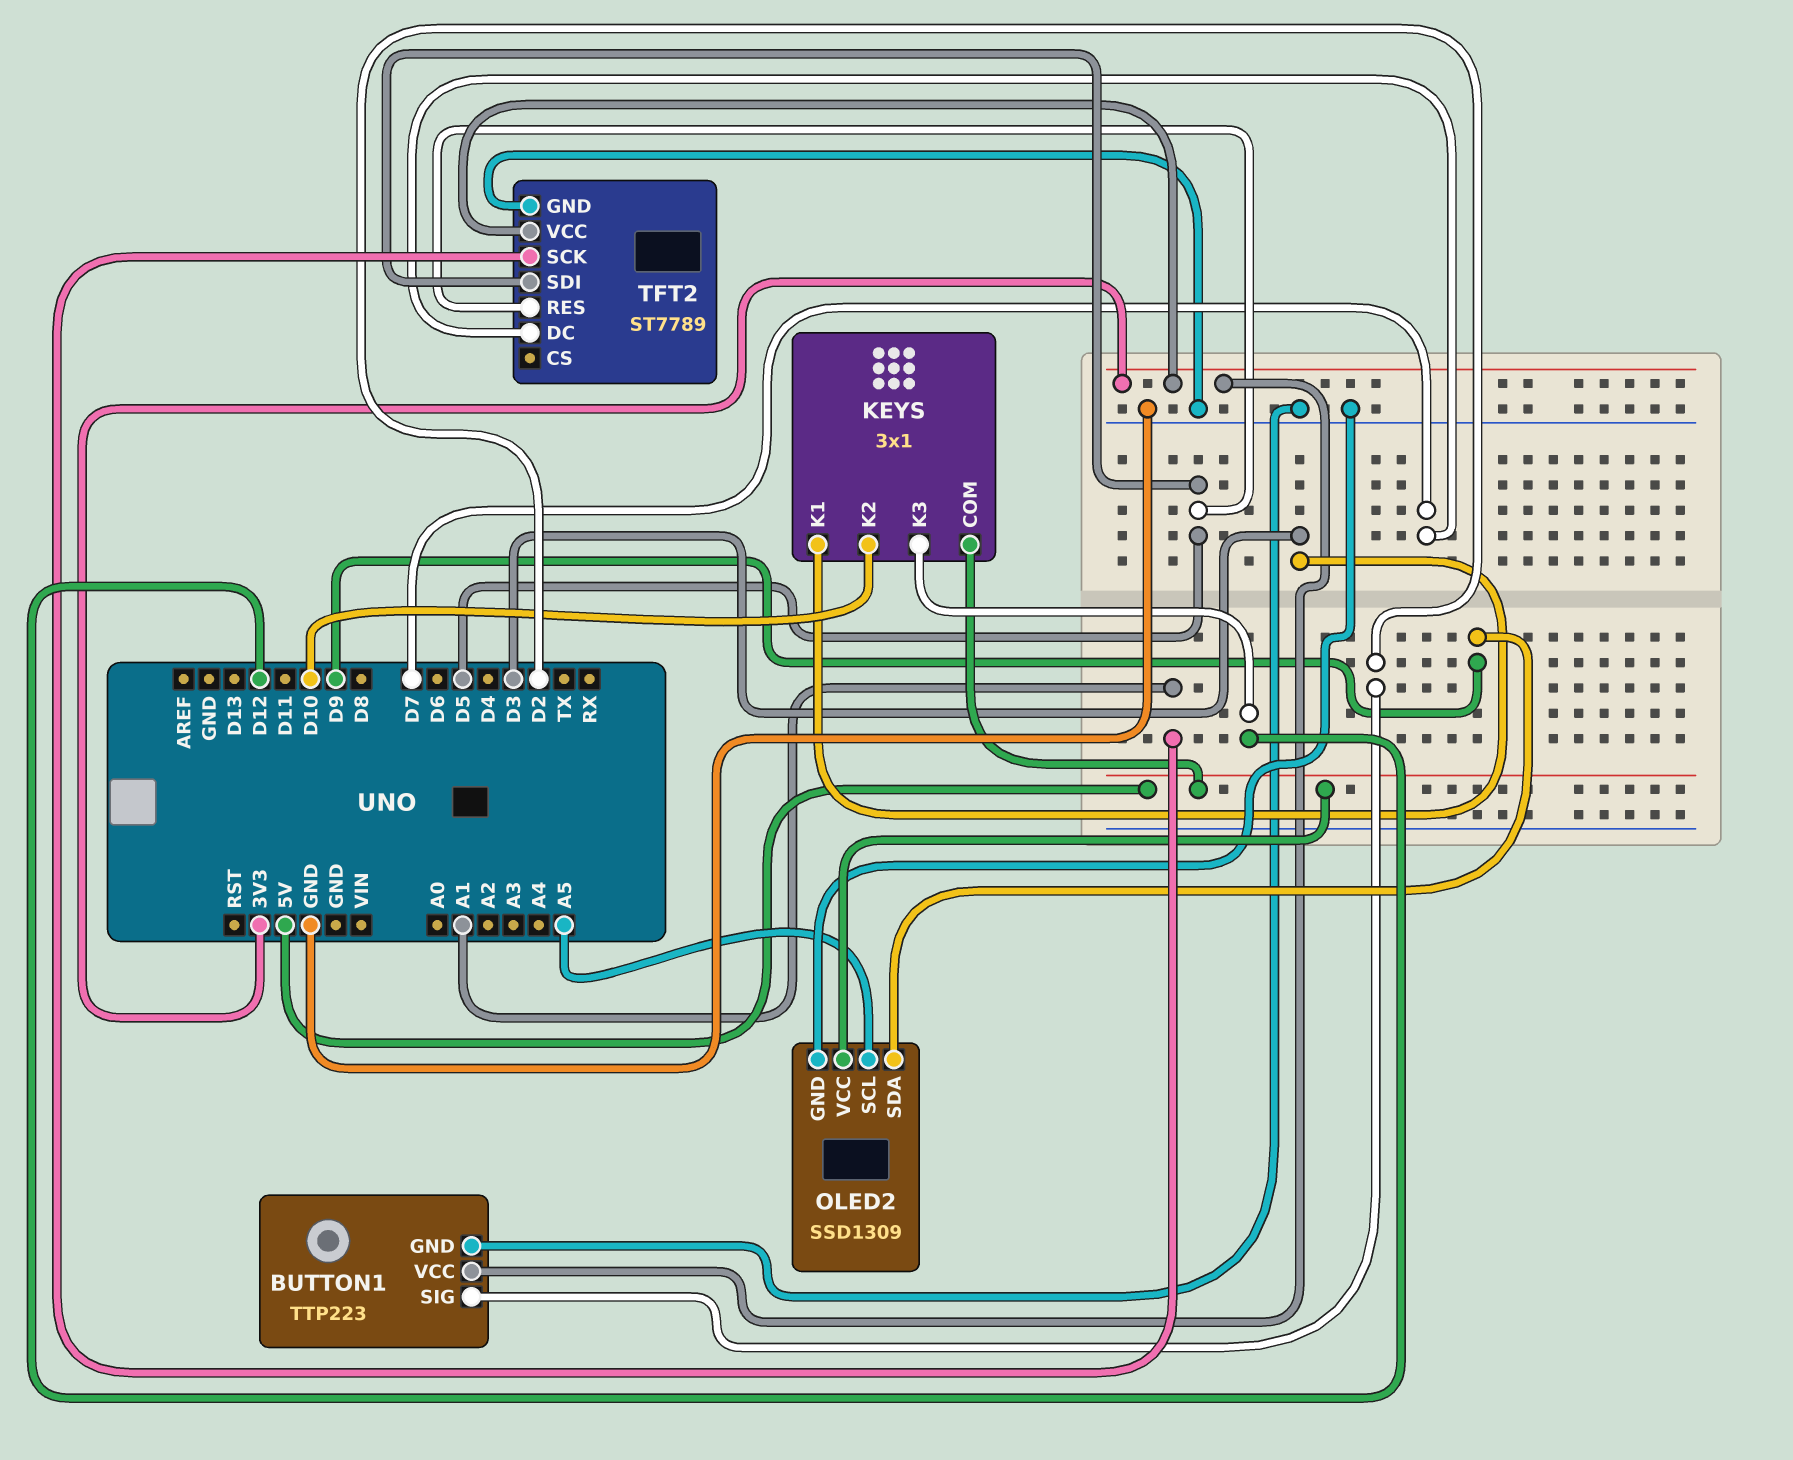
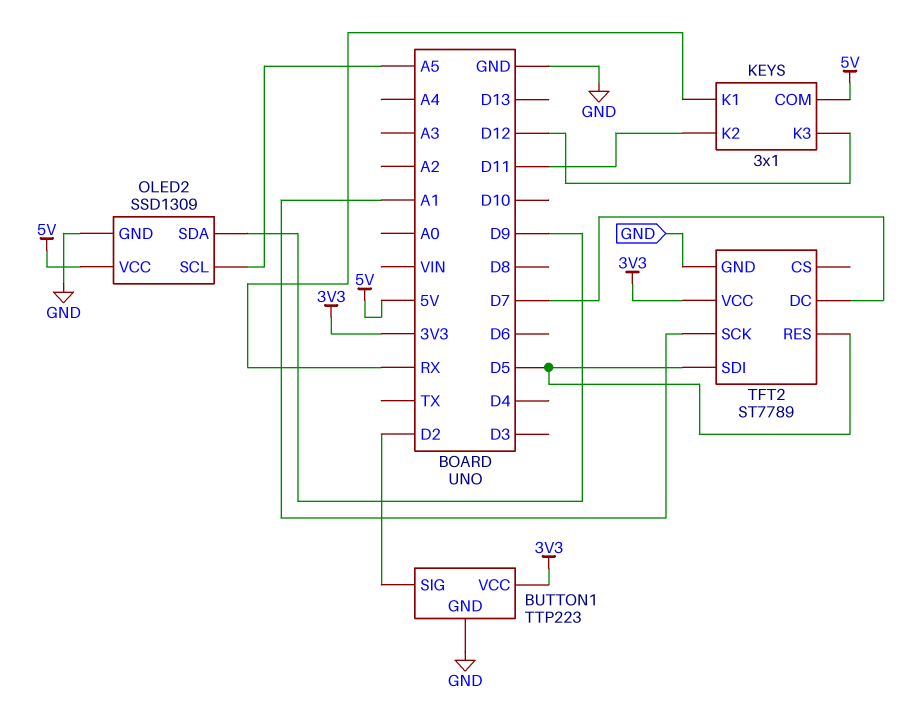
KEYS pin K1: D3 -> RX
KEYS pin K2: D10 -> D11

